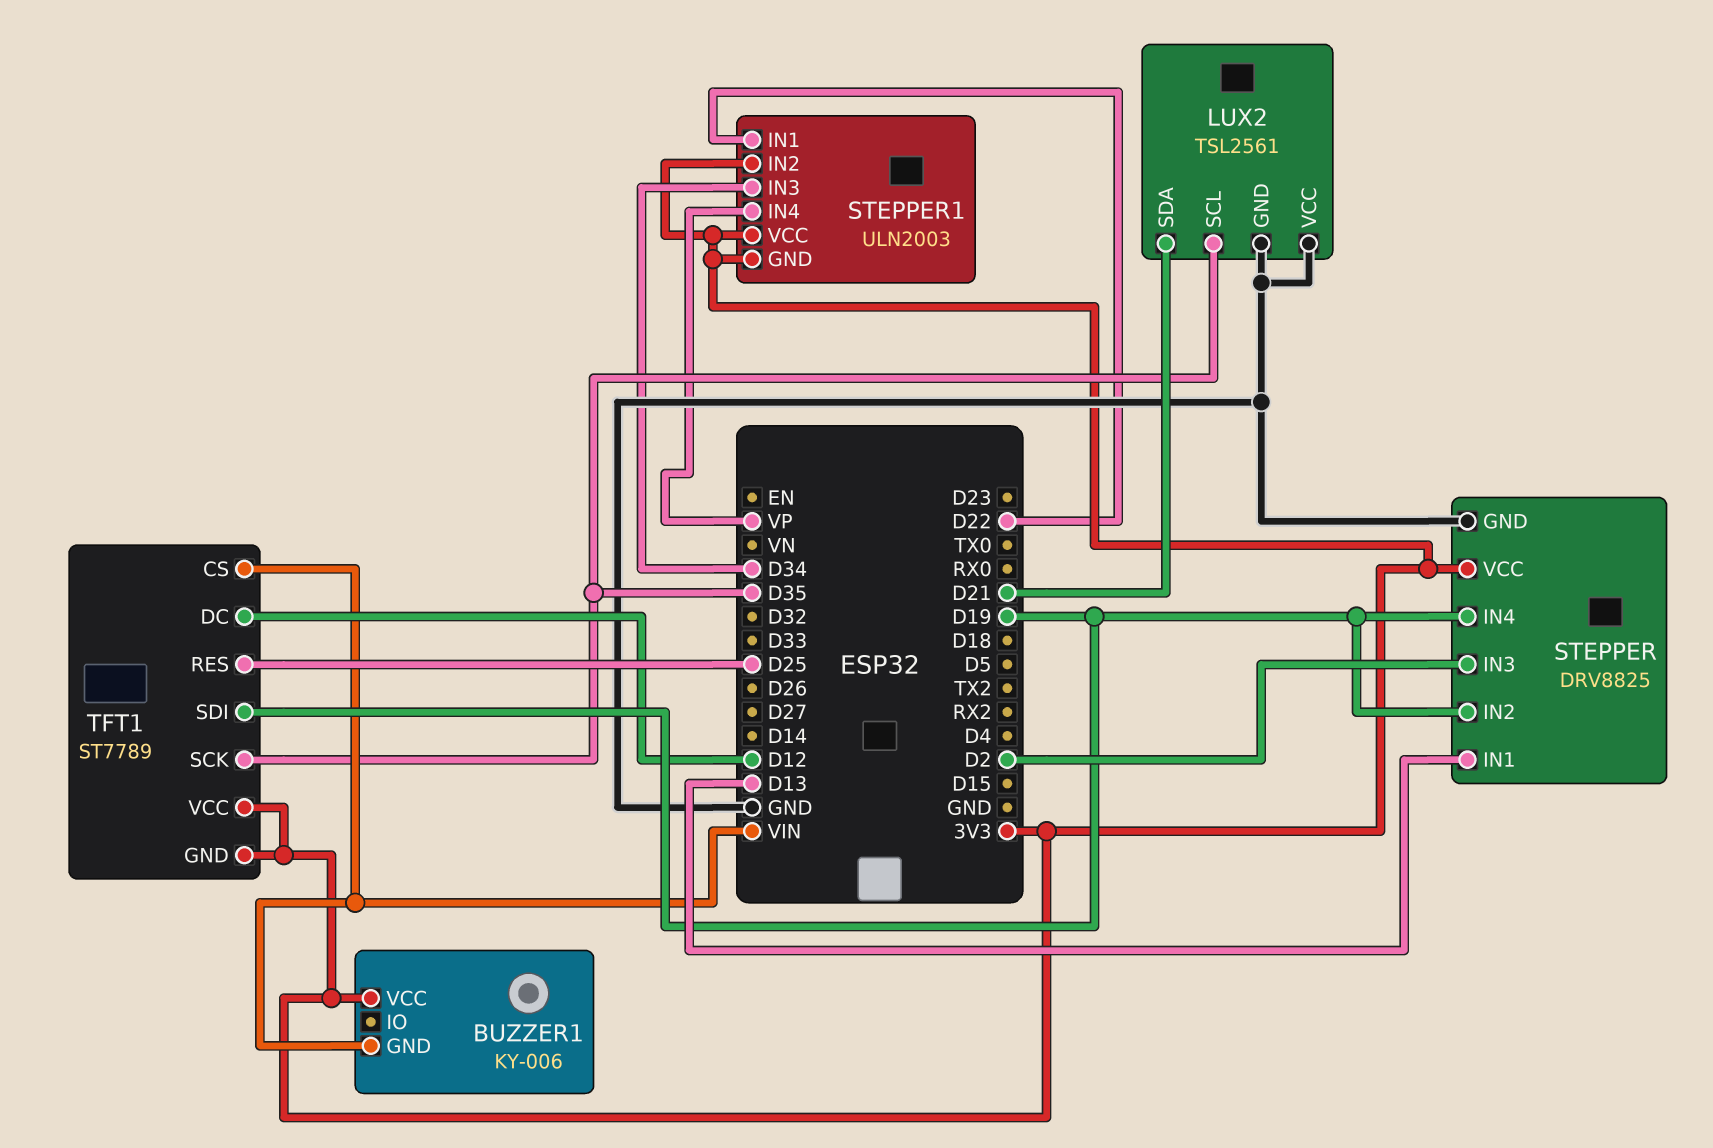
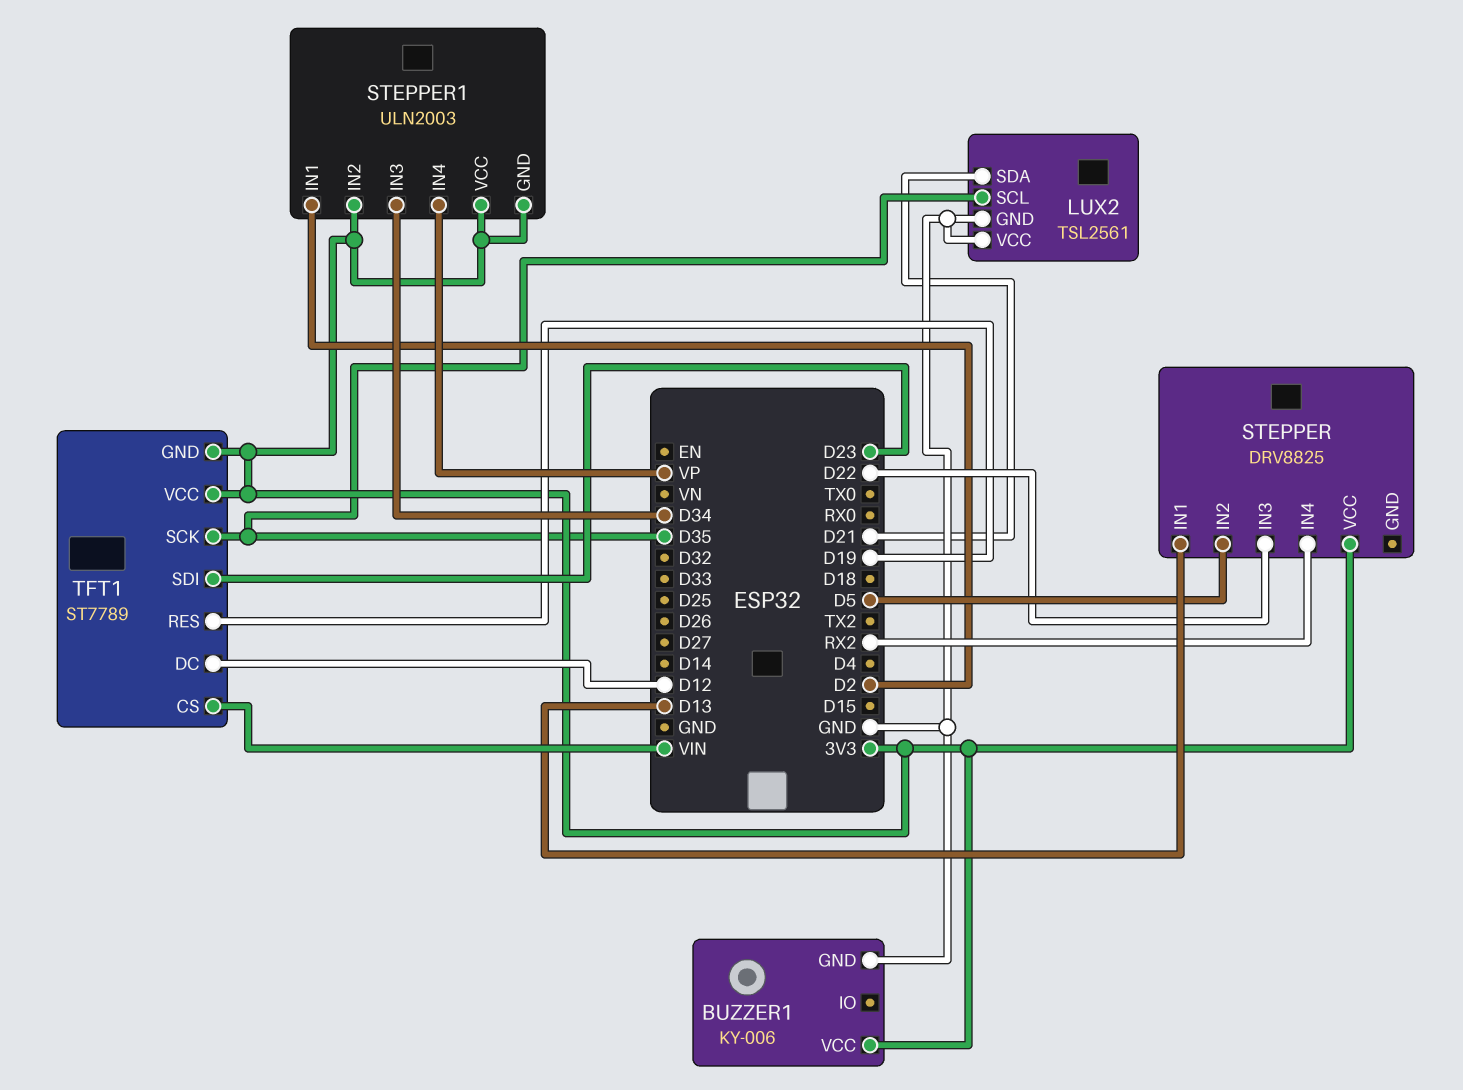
BUZZER1 pin GND: VIN -> GND
STEPPER pin GND: GND -> none
STEPPER pin IN2: D19 -> D5
STEPPER pin IN3: D2 -> D22
STEPPER pin IN4: D19 -> RX2
STEPPER1 pin IN1: D22 -> D2
TFT1 pin RES: D25 -> D19
TFT1 pin SDI: D19 -> D23

